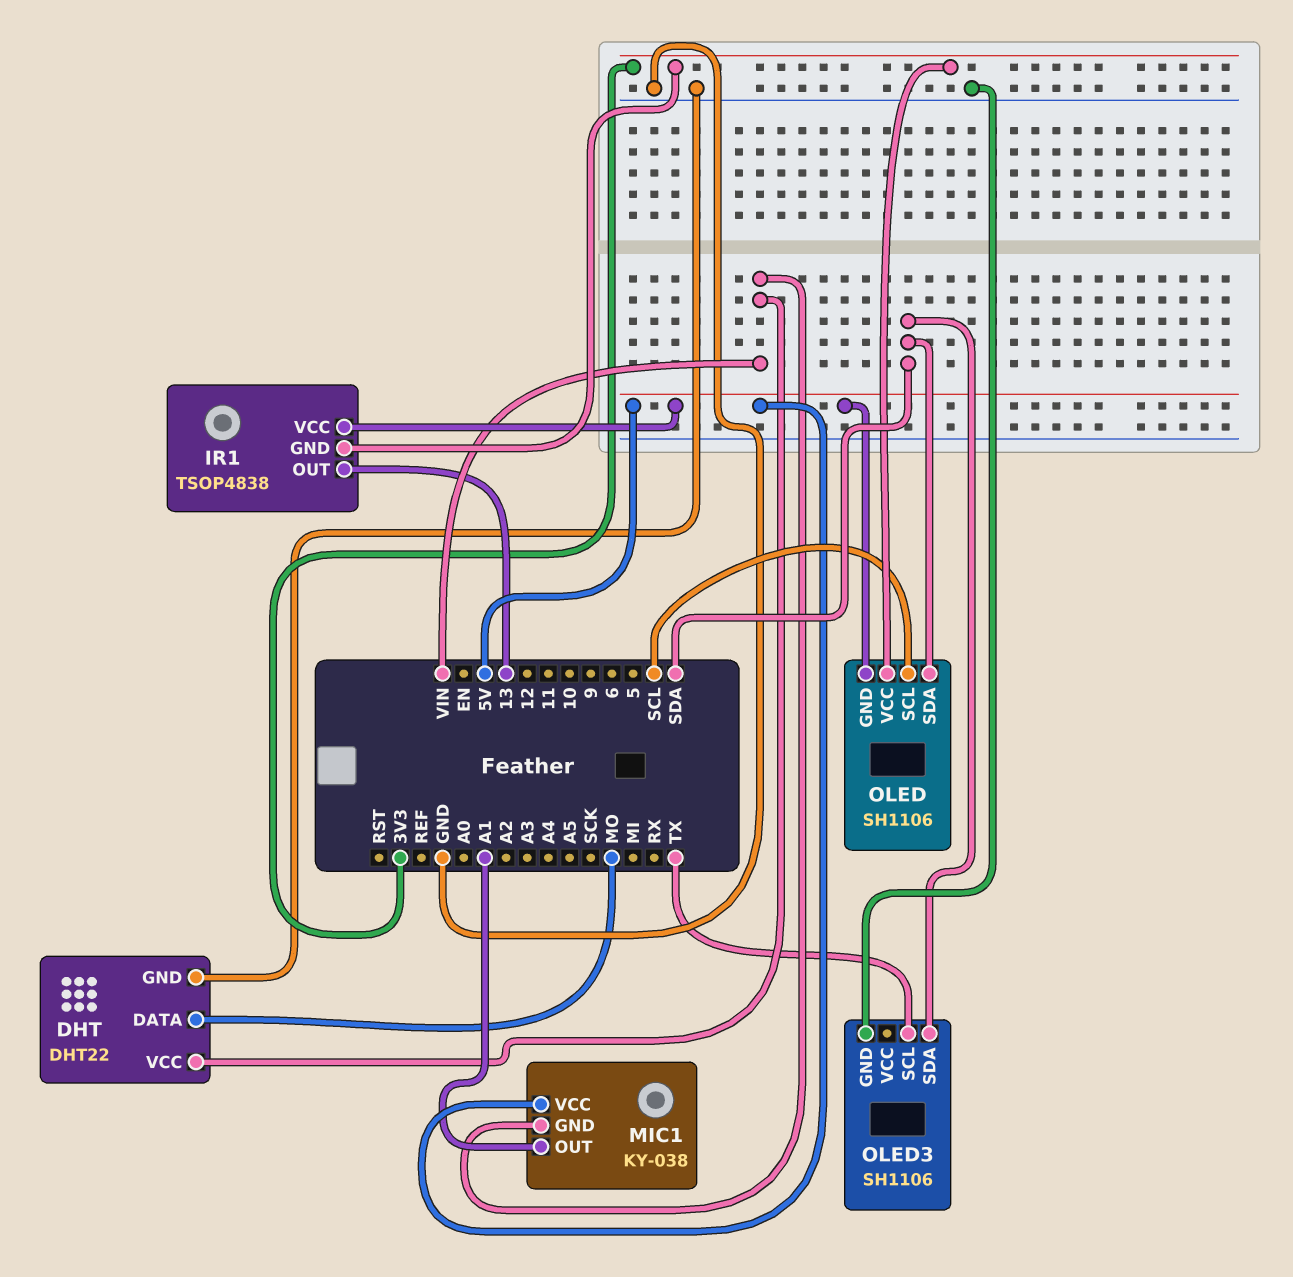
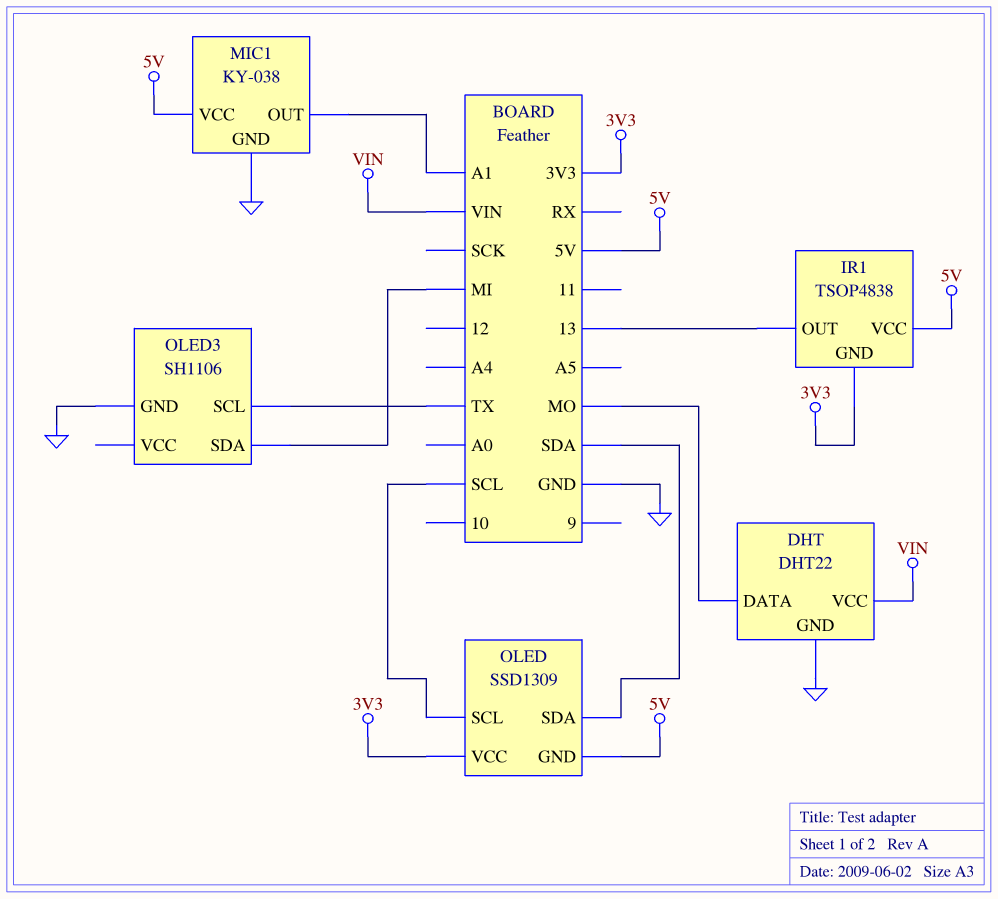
MIC1 pin GND: VIN -> GND
OLED: SH1106 -> SSD1309
OLED3 pin SDA: SDA -> MI

